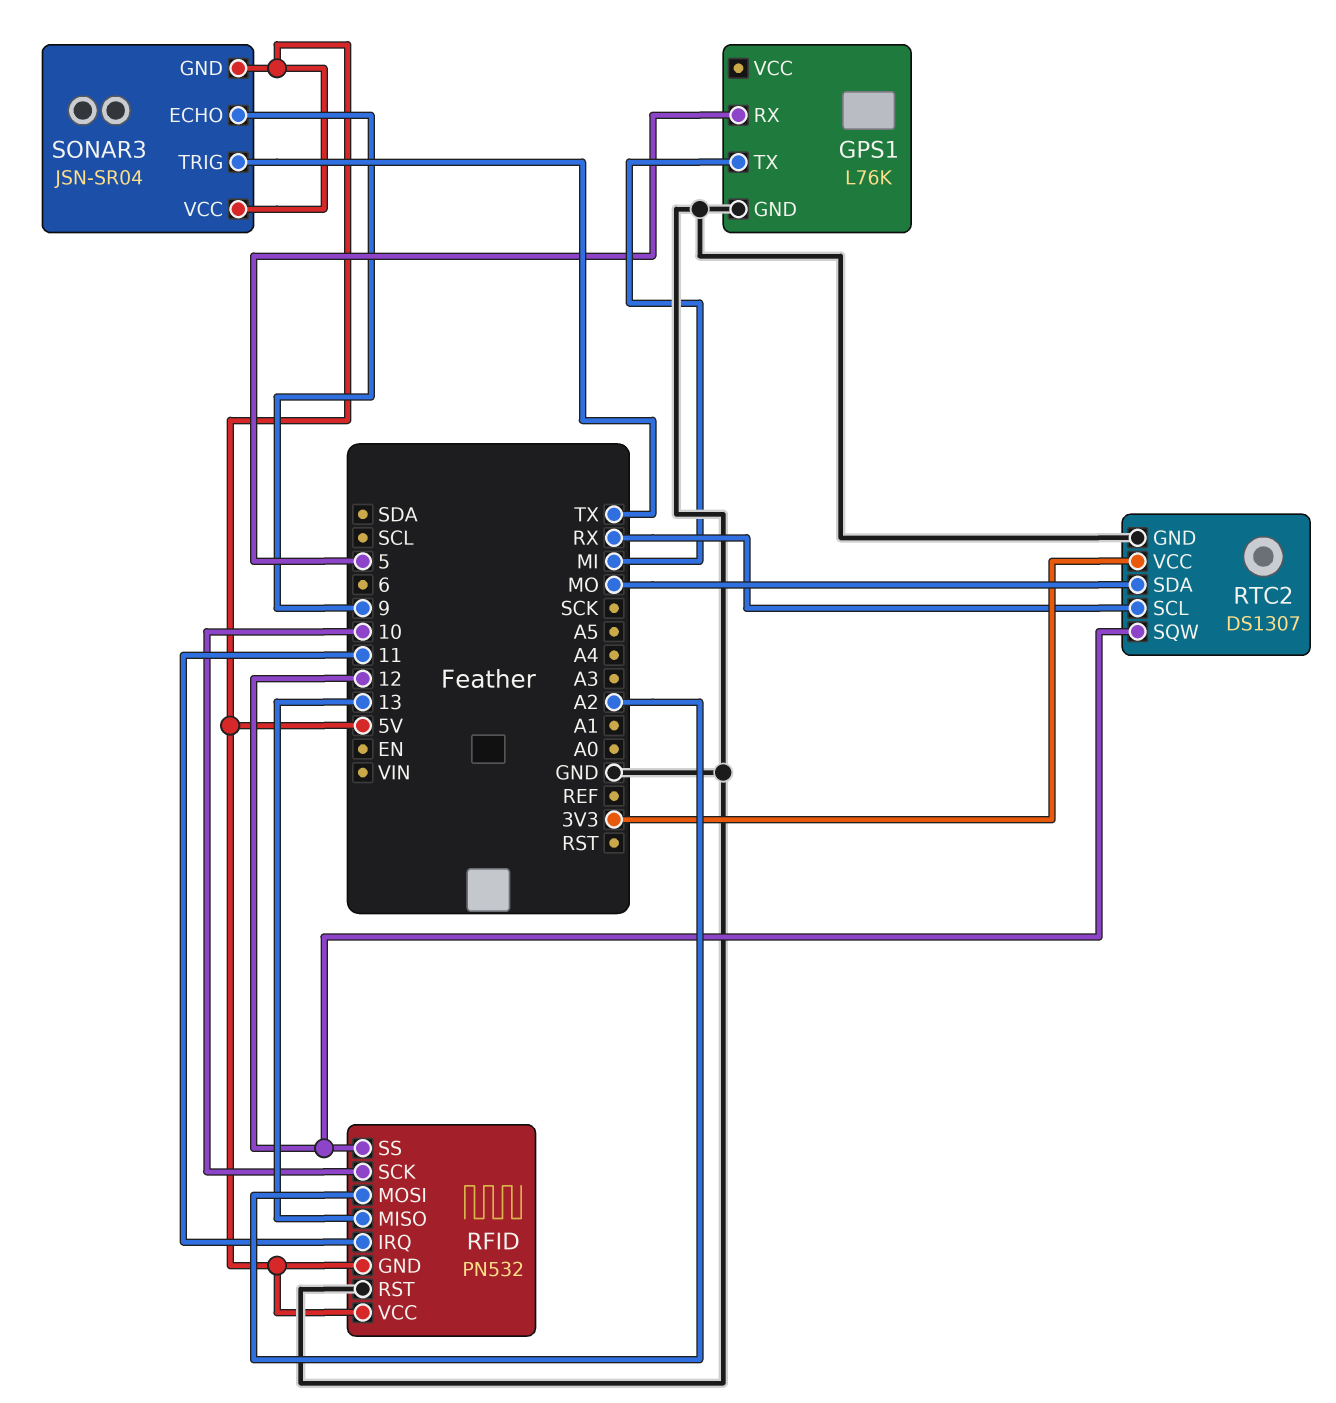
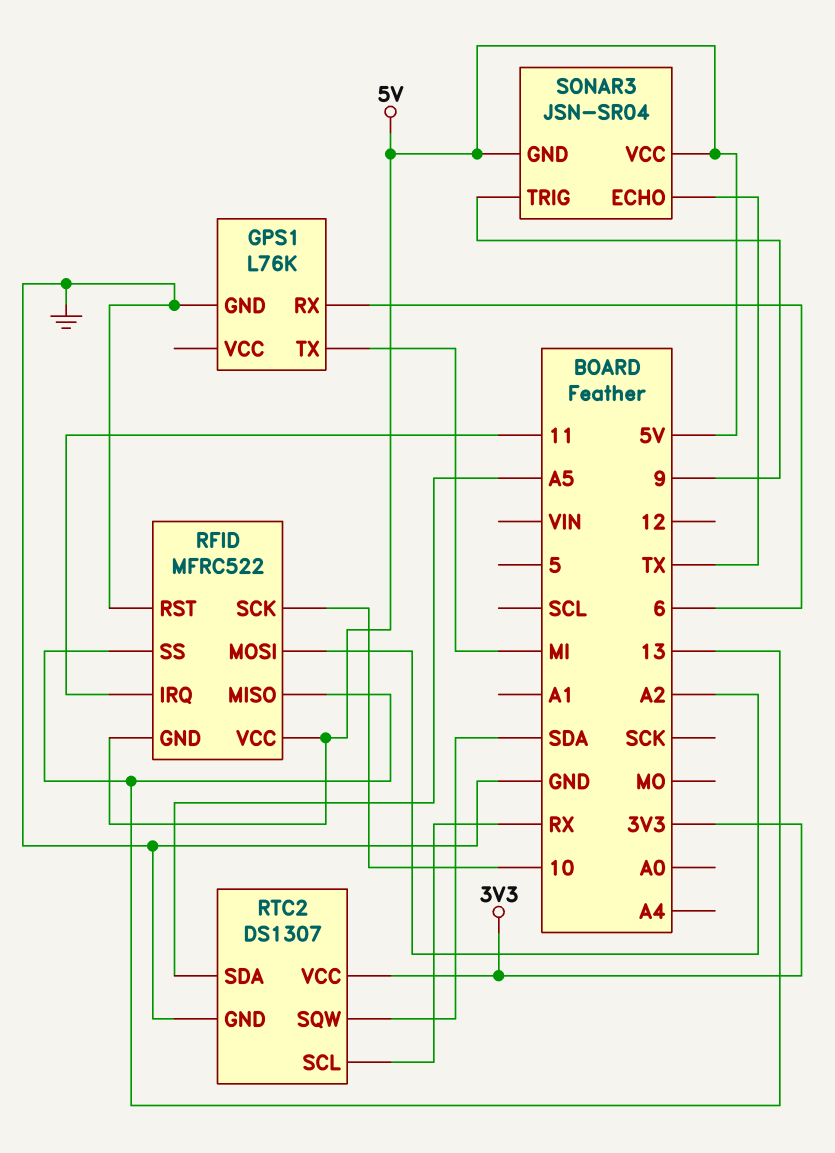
GPS1 pin RX: 5 -> 6
RFID: PN532 -> MFRC522
RFID pin SS: 12 -> 13
RTC2 pin SDA: MO -> A5
RTC2 pin SQW: 12 -> SDA
SONAR3 pin ECHO: 9 -> TX
SONAR3 pin TRIG: TX -> 9

